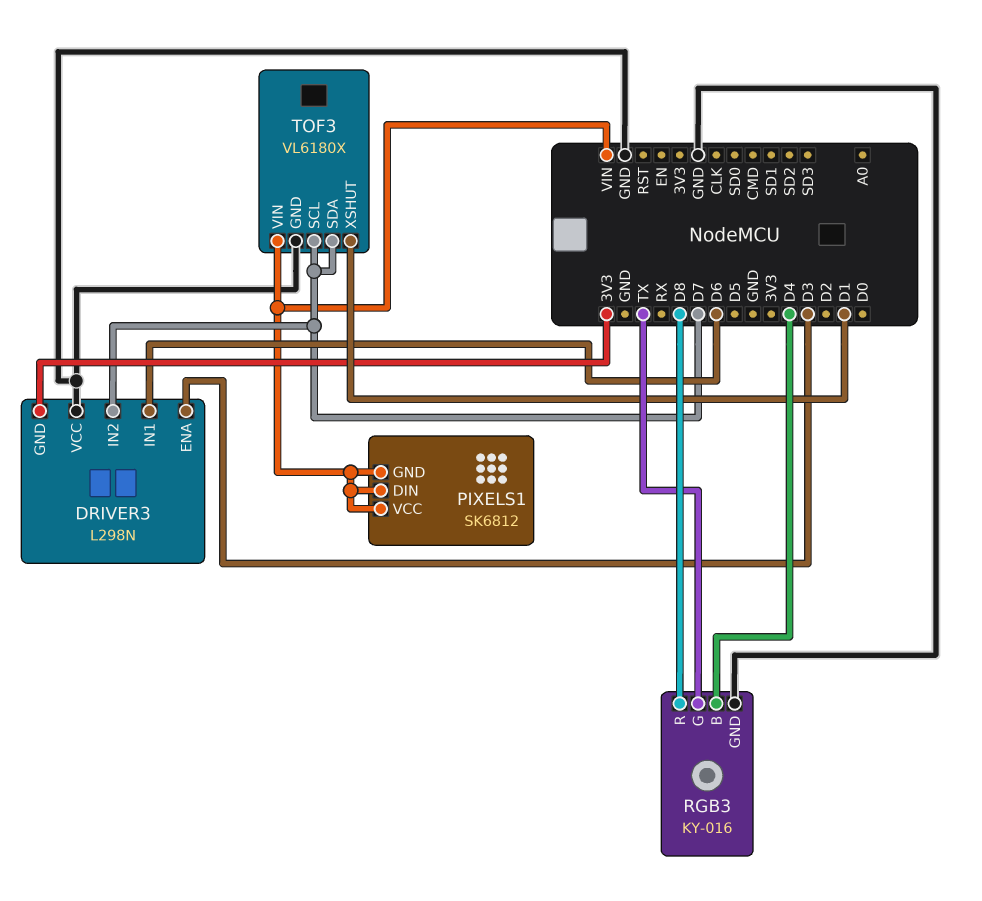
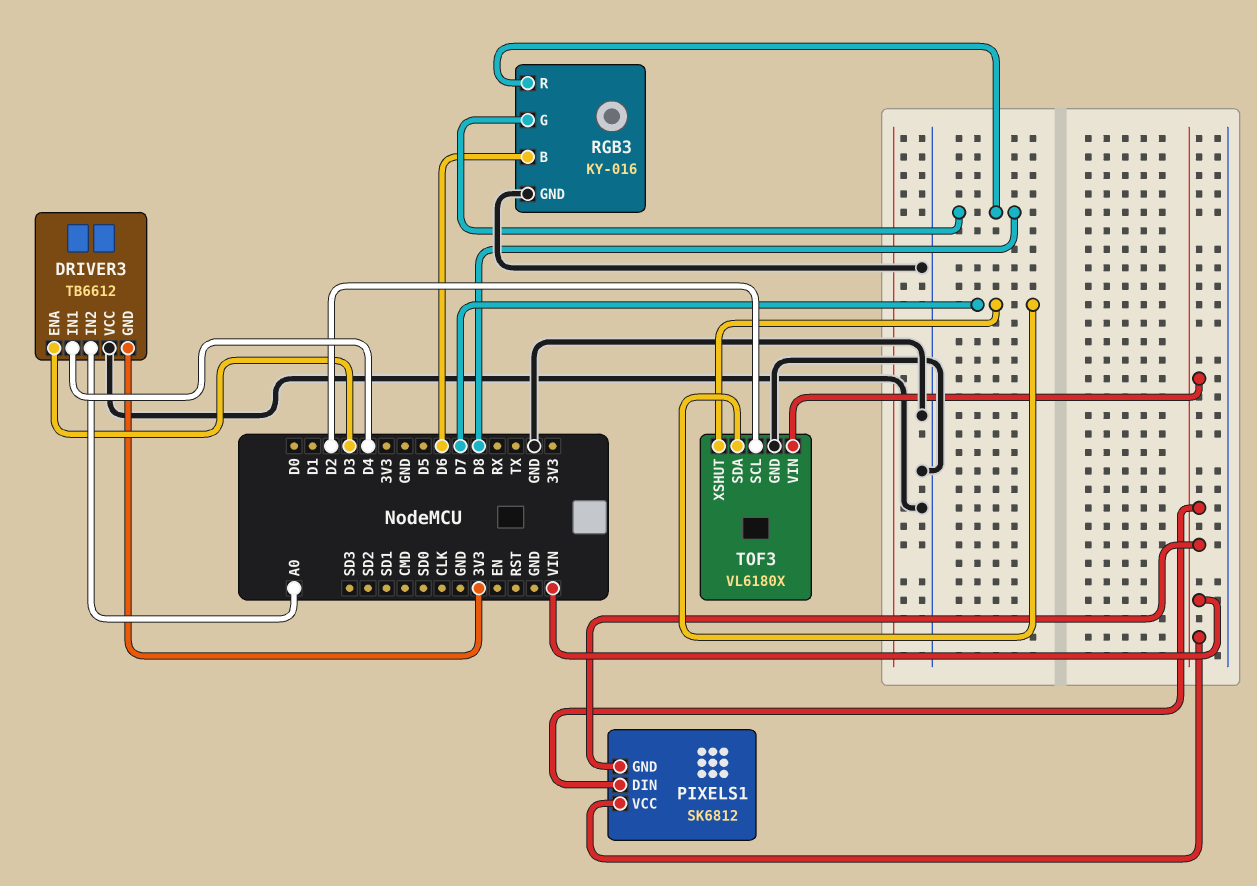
DRIVER3: L298N -> TB6612
DRIVER3 pin IN1: D6 -> D4
DRIVER3 pin IN2: D7 -> A0
RGB3 pin B: D4 -> D6
RGB3 pin G: TX -> D8
TOF3 pin SCL: D7 -> D2
TOF3 pin XSHUT: D1 -> D7

